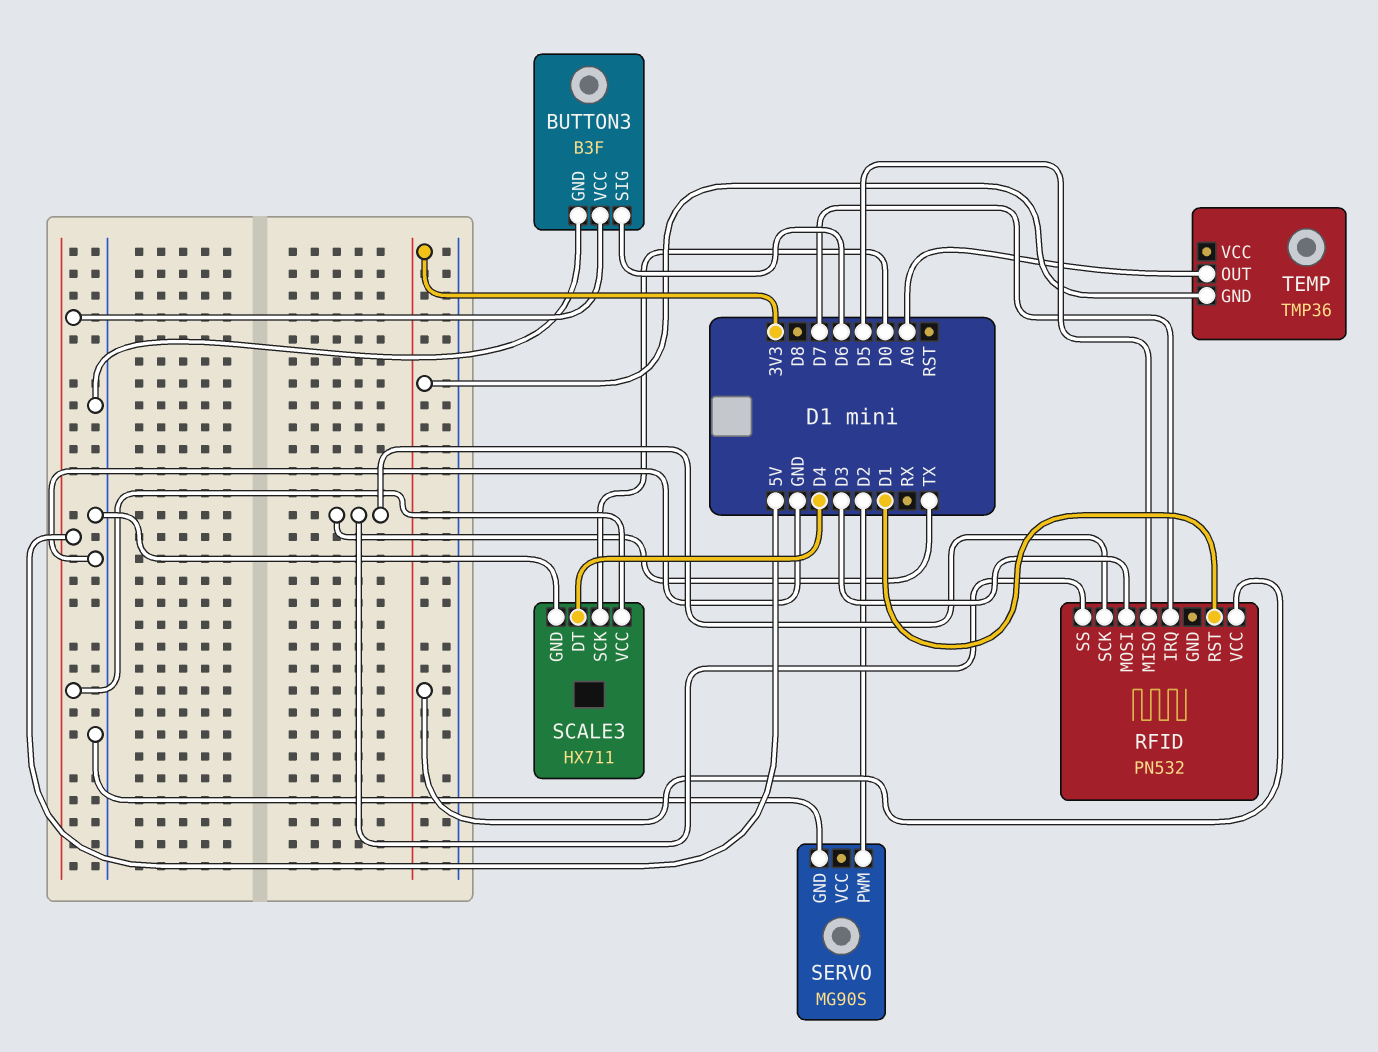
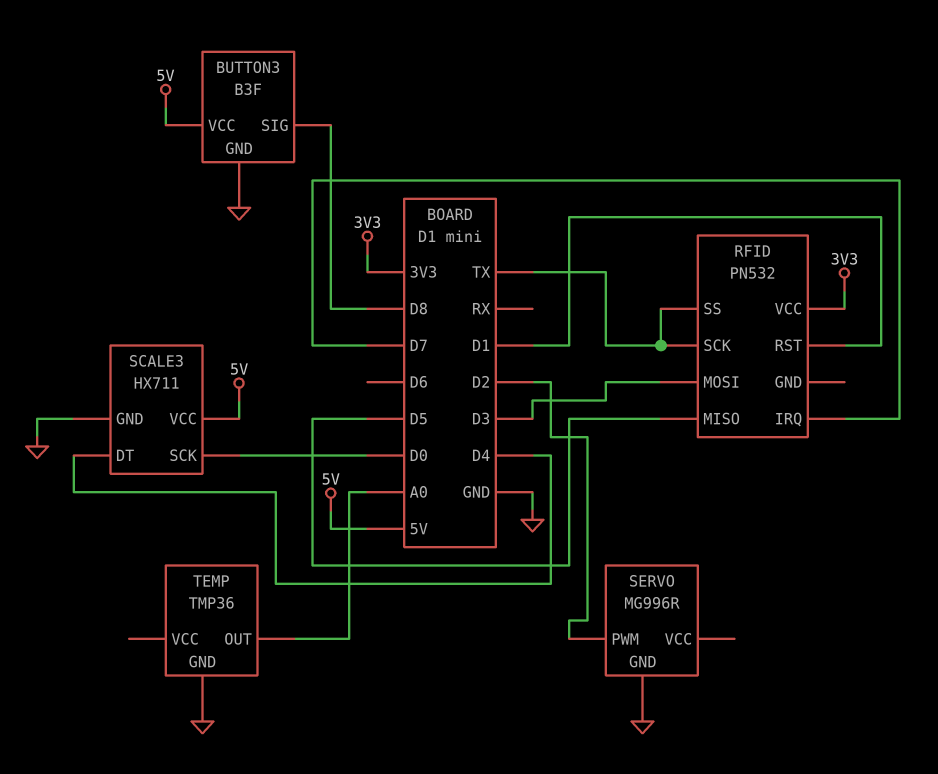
BUTTON3 pin SIG: D6 -> D8
SERVO: MG90S -> MG996R
TEMP pin GND: 3V3 -> GND

